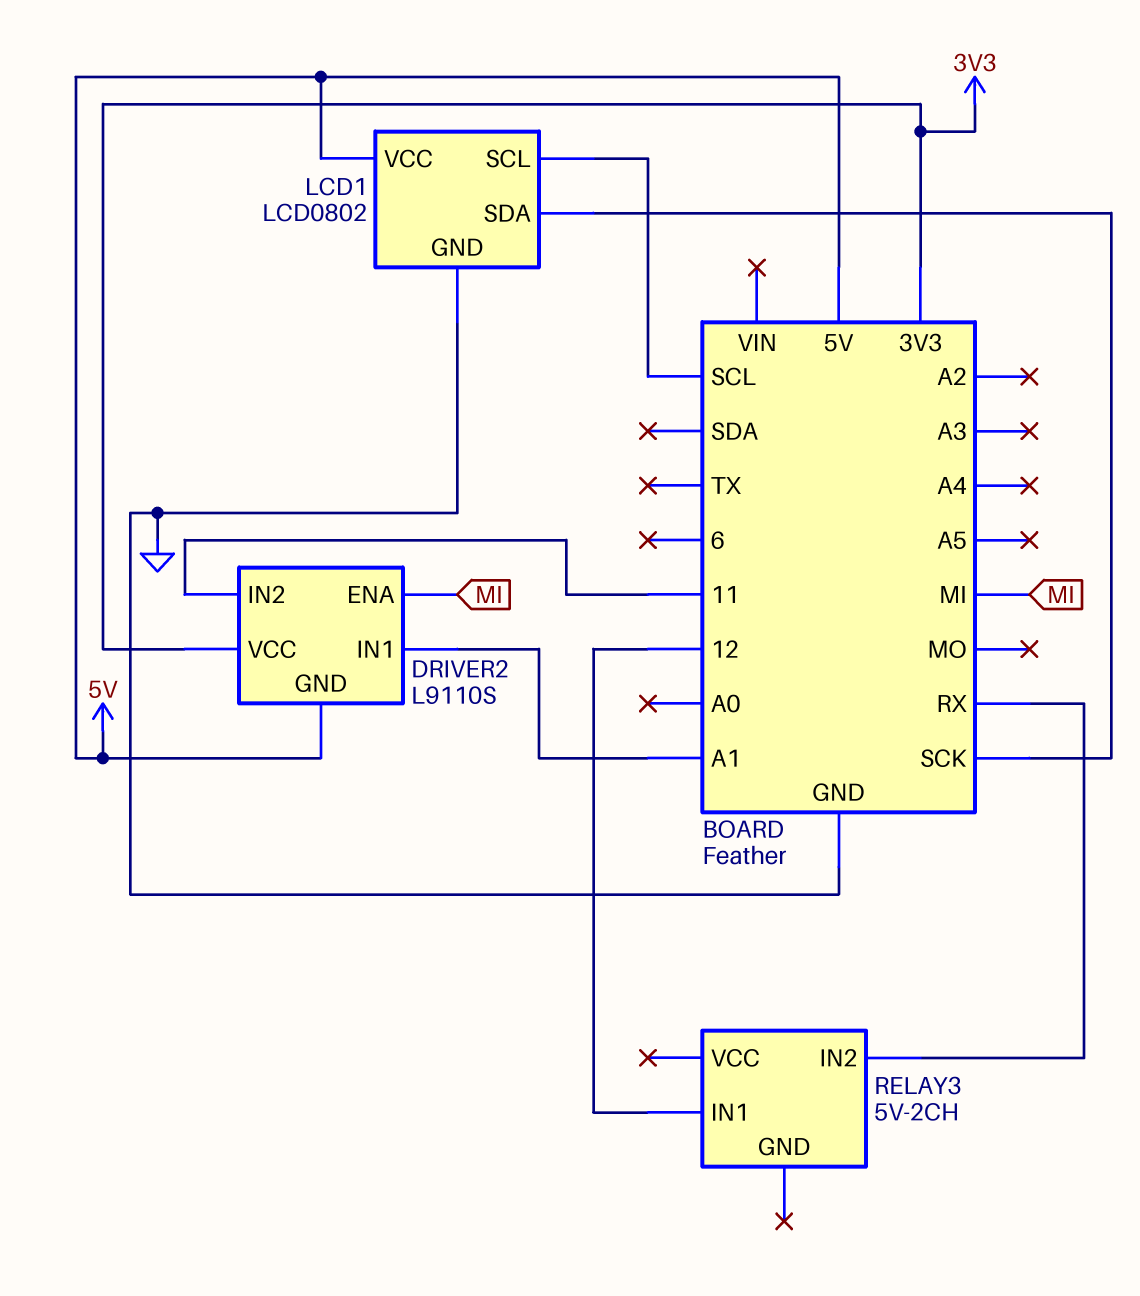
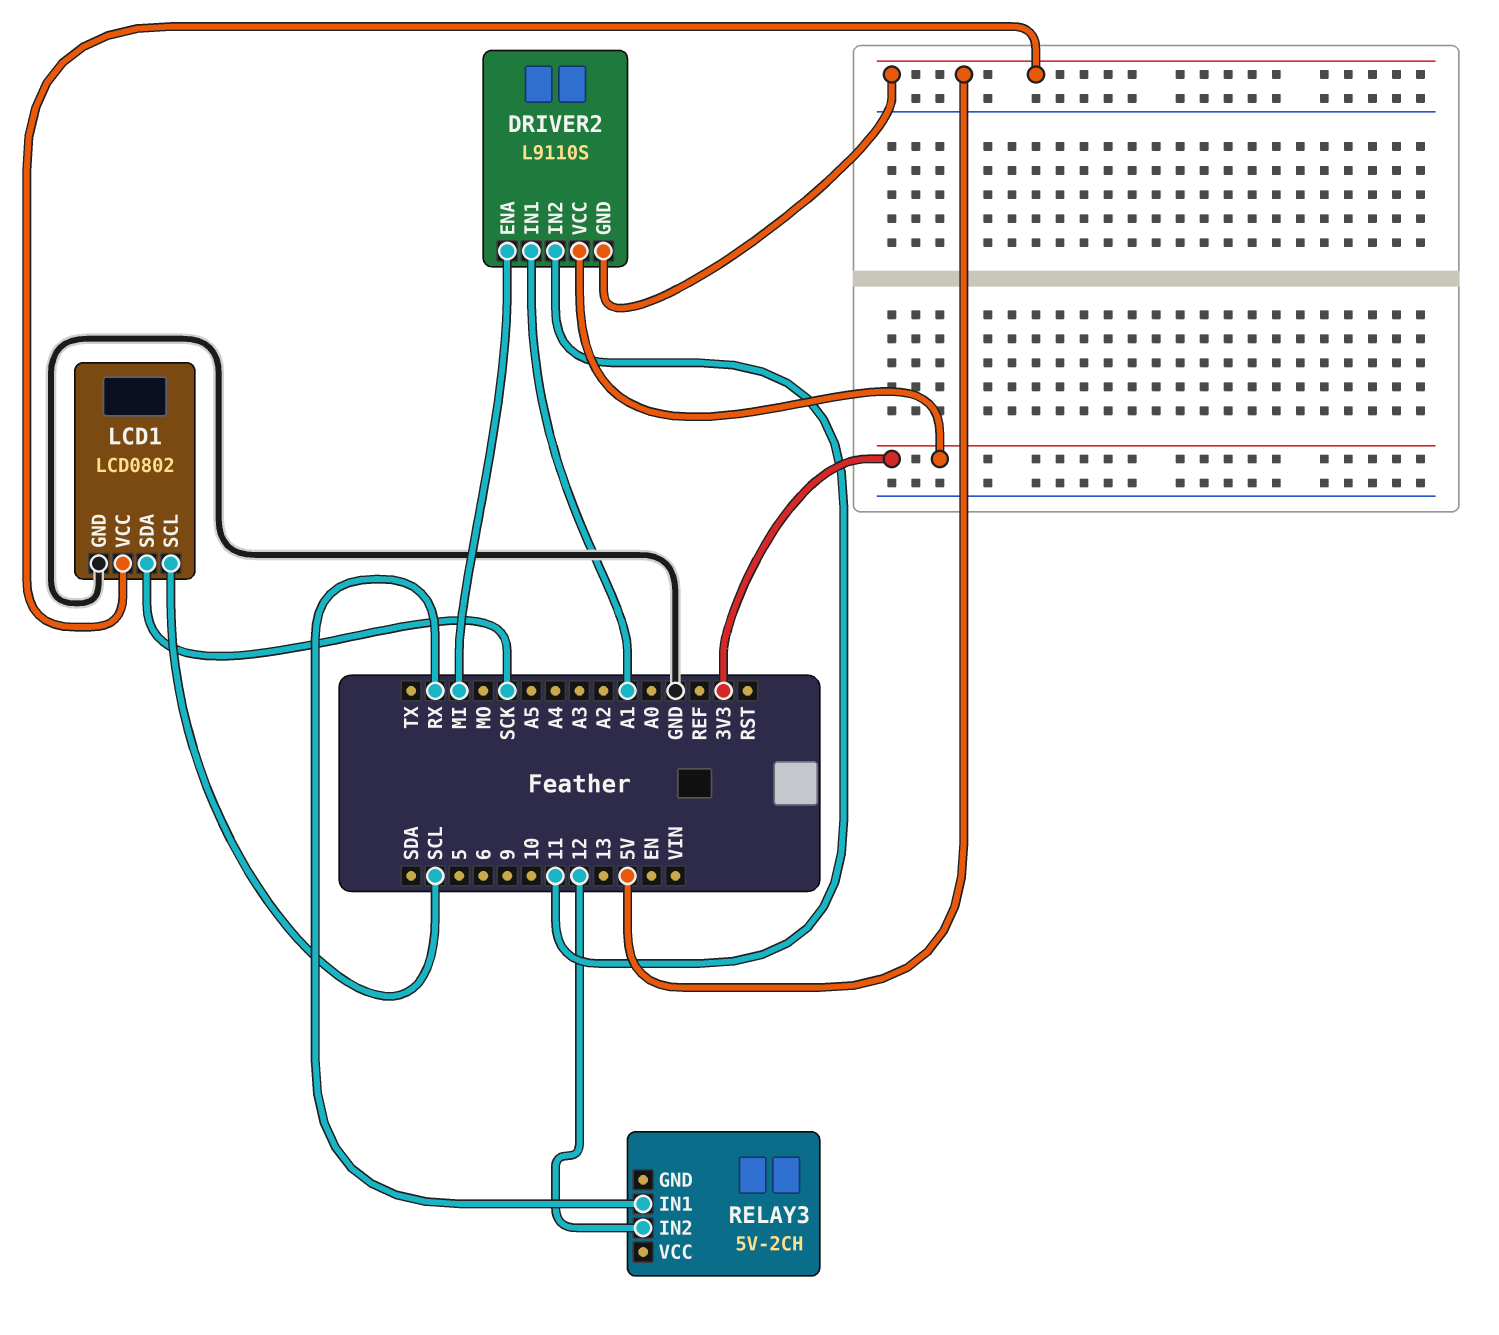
RELAY3 pin IN1: 12 -> RX
RELAY3 pin IN2: RX -> 12

